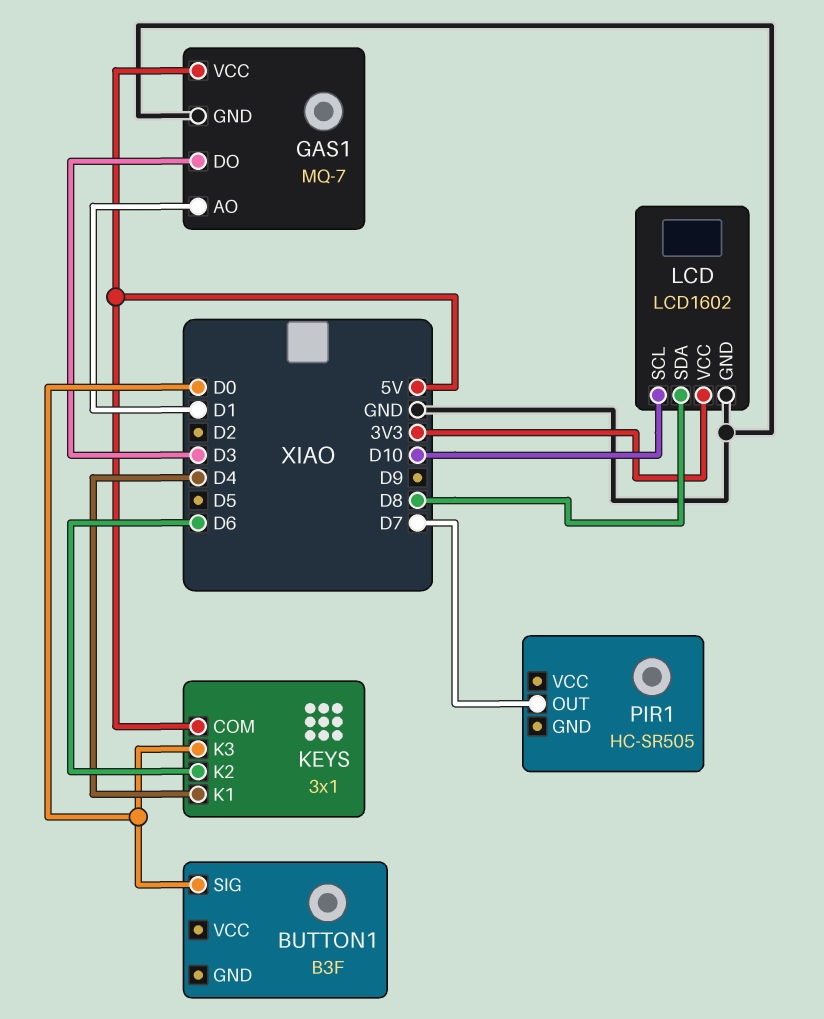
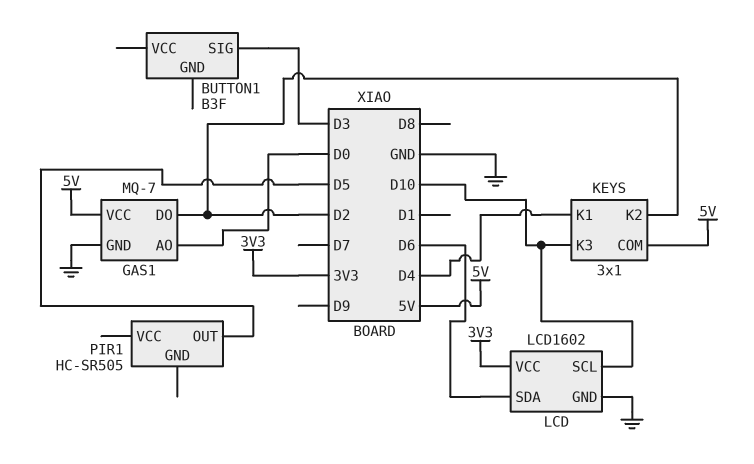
BUTTON1 pin SIG: D0 -> D3
GAS1 pin AO: D1 -> D0
GAS1 pin DO: D3 -> D2
KEYS pin K2: D6 -> D2
KEYS pin K3: D0 -> D10
LCD pin SDA: D8 -> D6
PIR1 pin OUT: D7 -> D5

